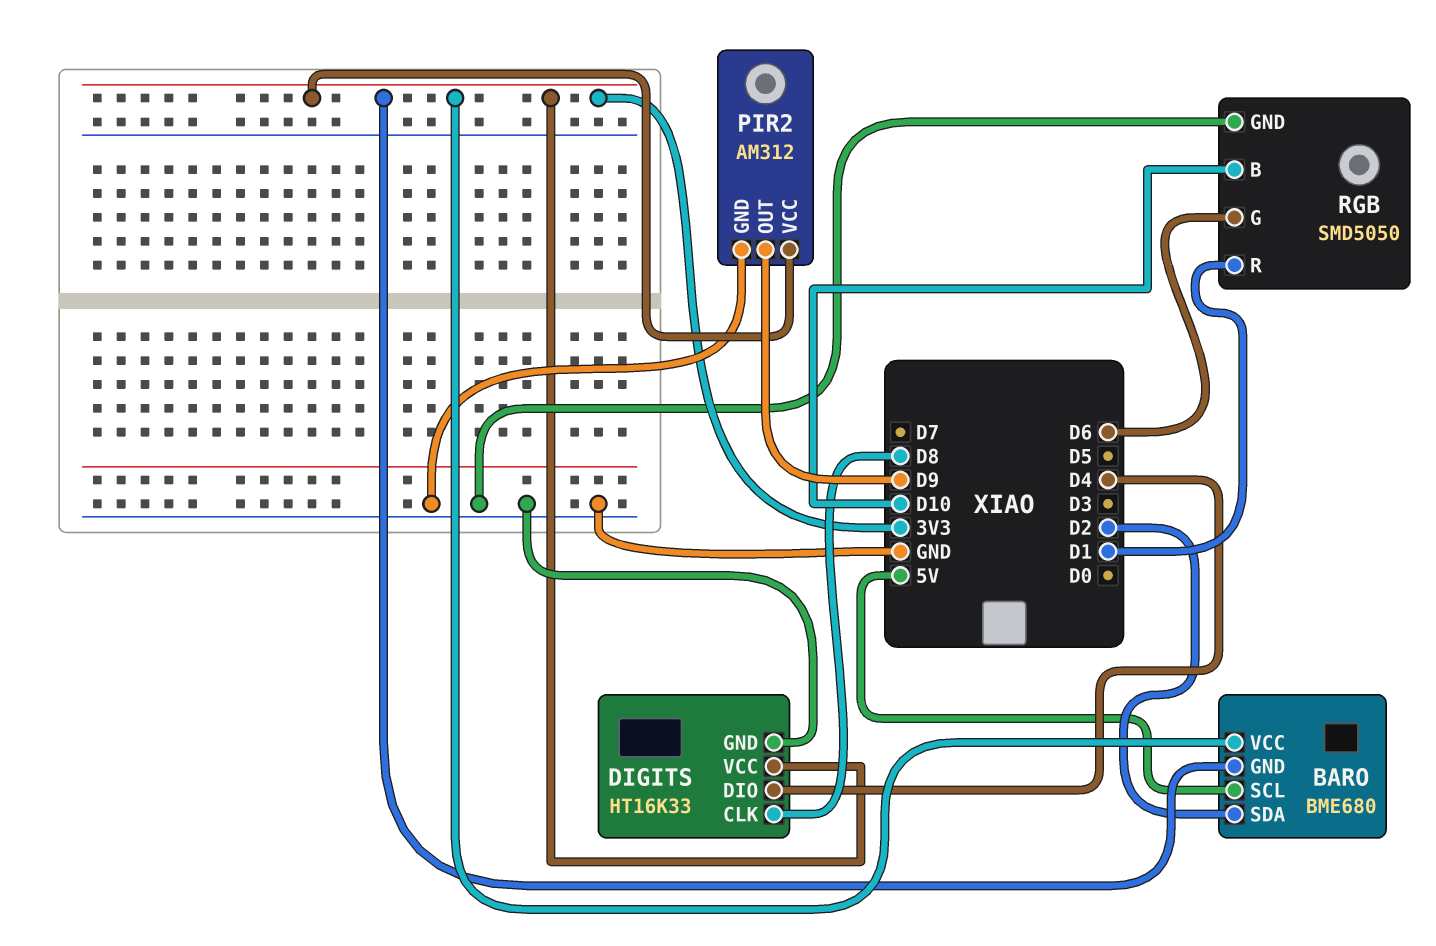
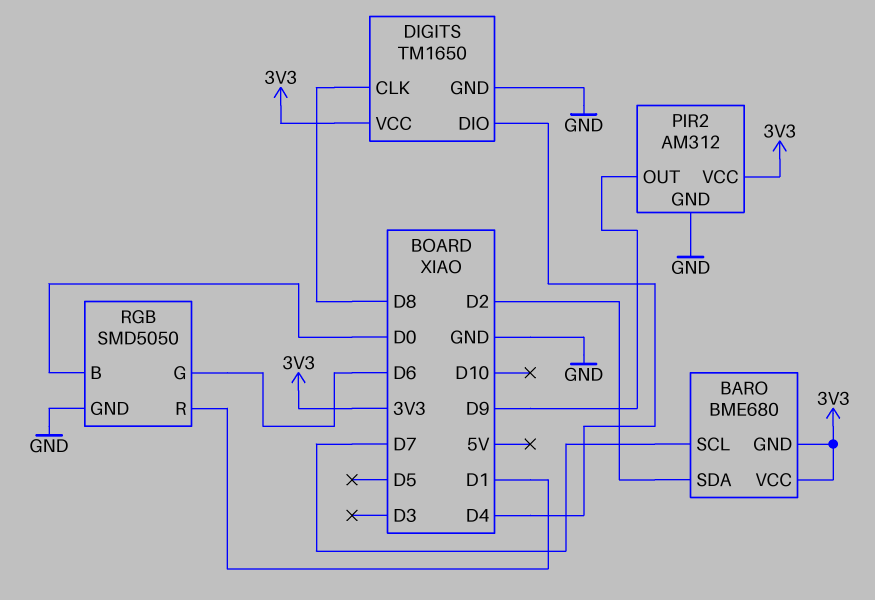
BARO pin SCL: 5V -> D7
DIGITS: HT16K33 -> TM1650
RGB pin B: D10 -> D0

